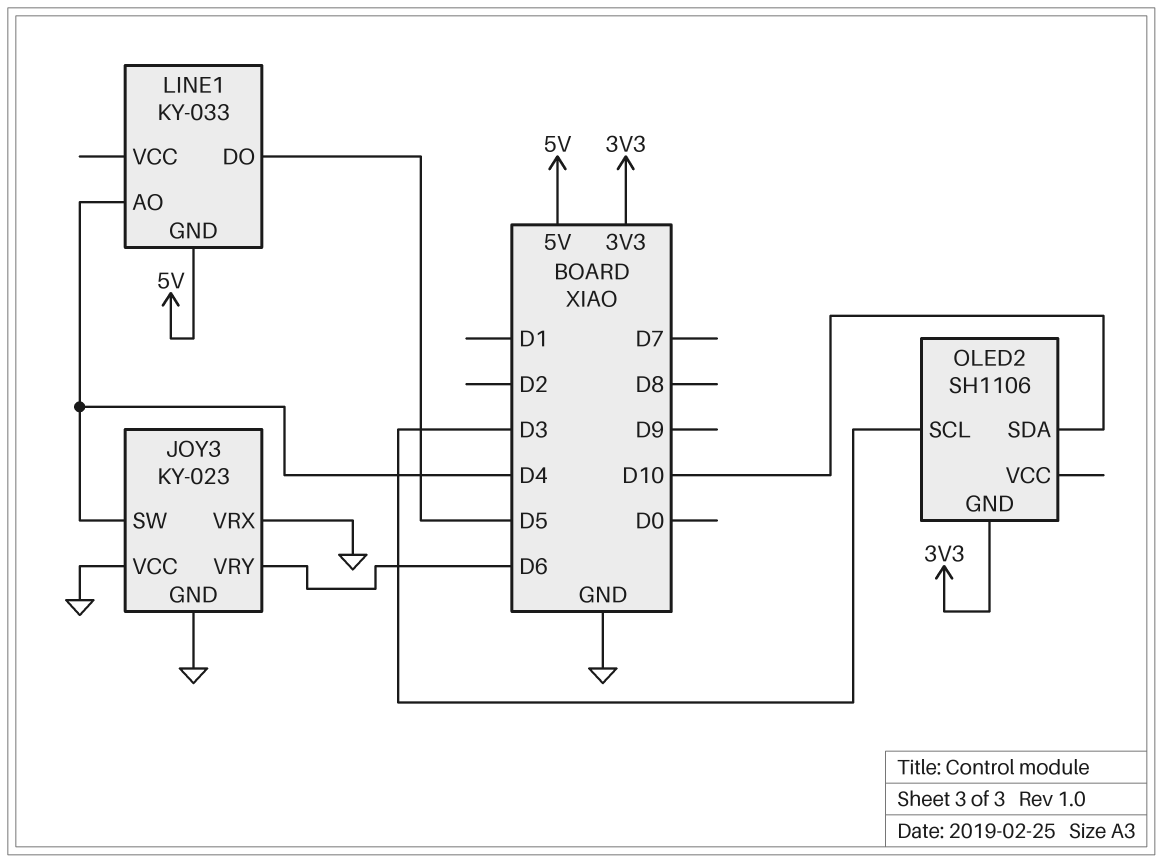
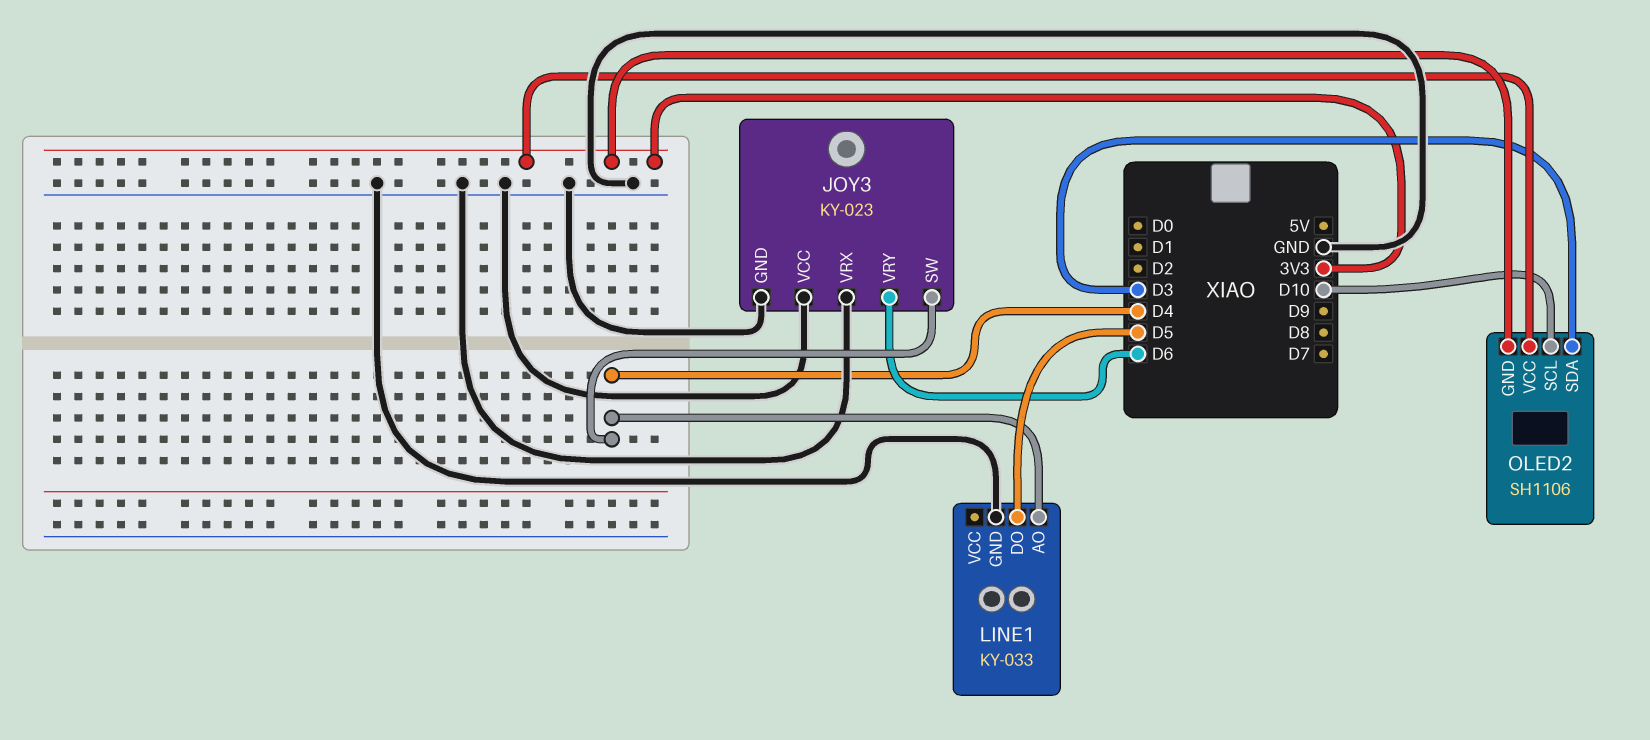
LINE1 pin GND: 5V -> GND
OLED2 pin SCL: D3 -> D10
OLED2 pin SDA: D10 -> D3
OLED2 pin VCC: none -> 3V3

